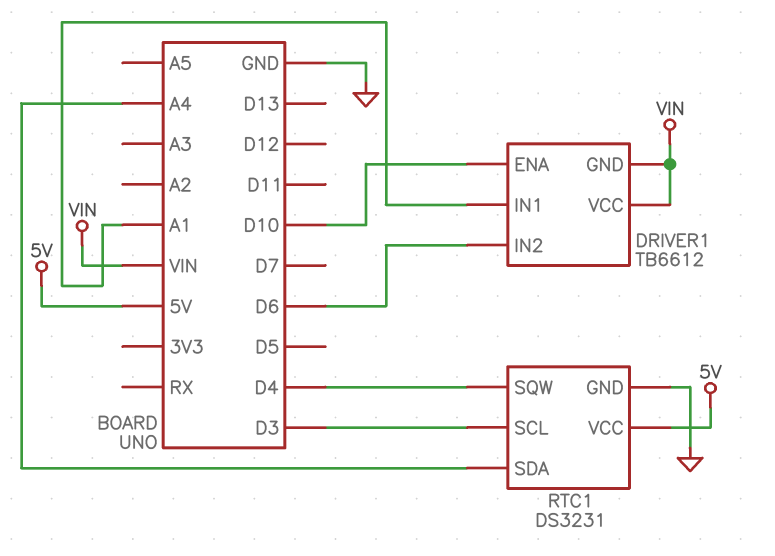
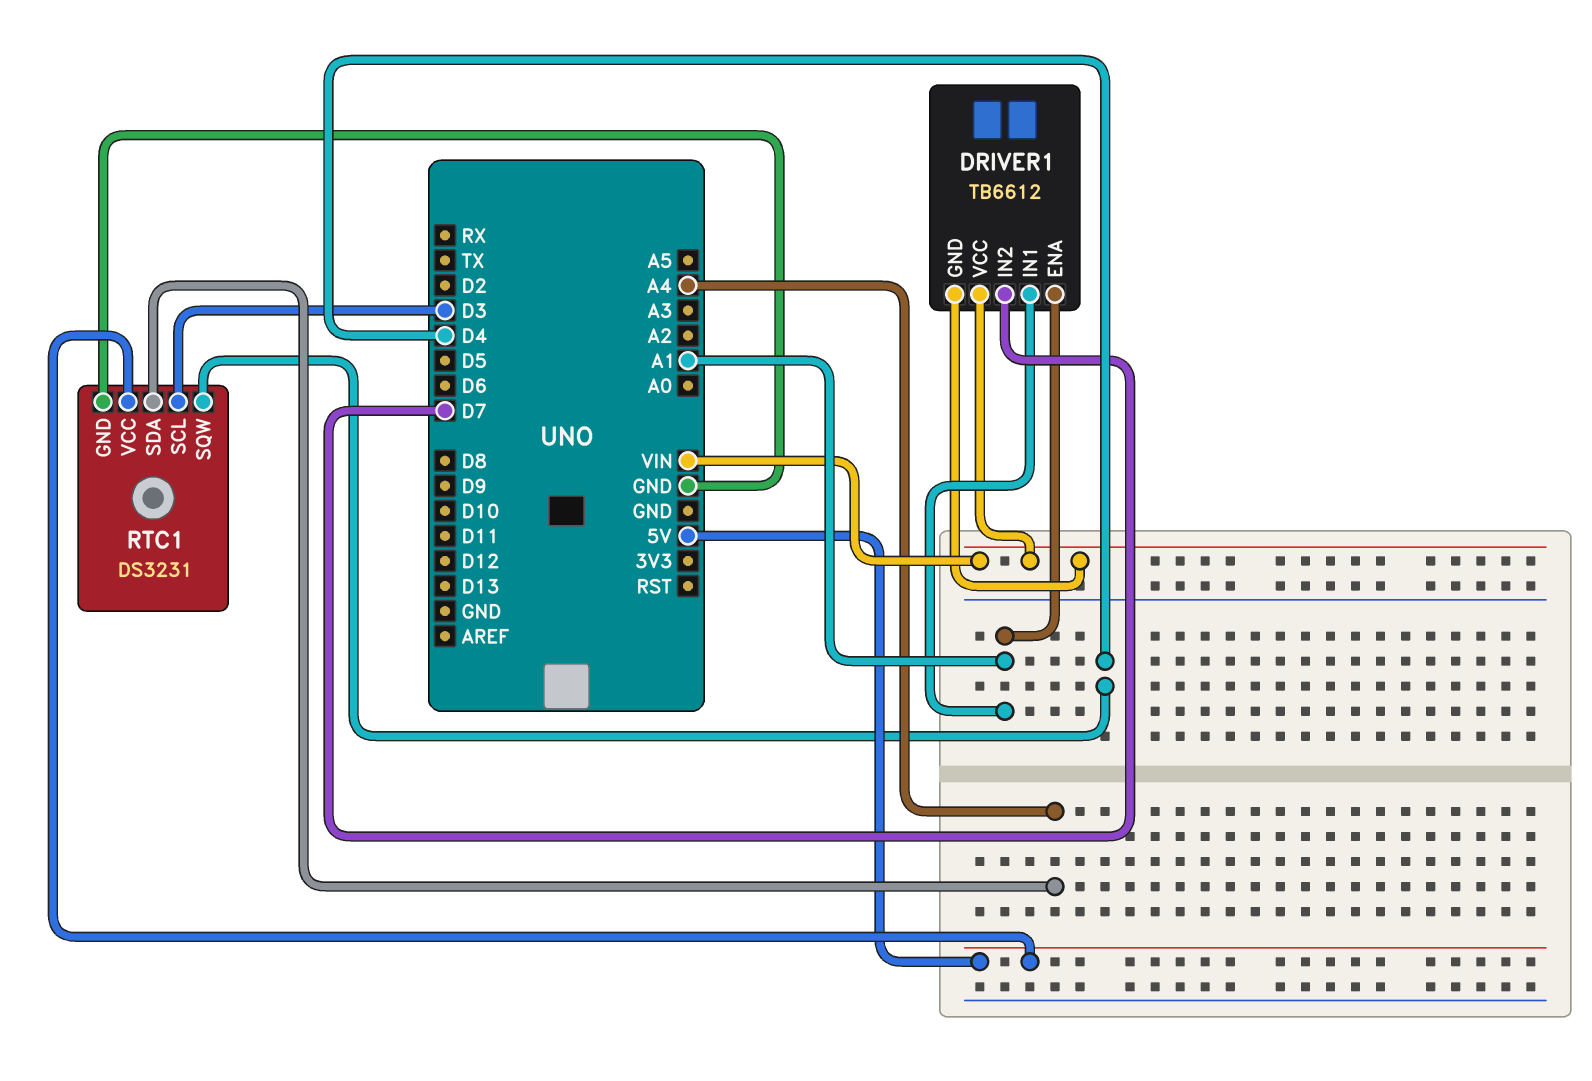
DRIVER1 pin ENA: D10 -> A1
DRIVER1 pin IN2: D6 -> D7

